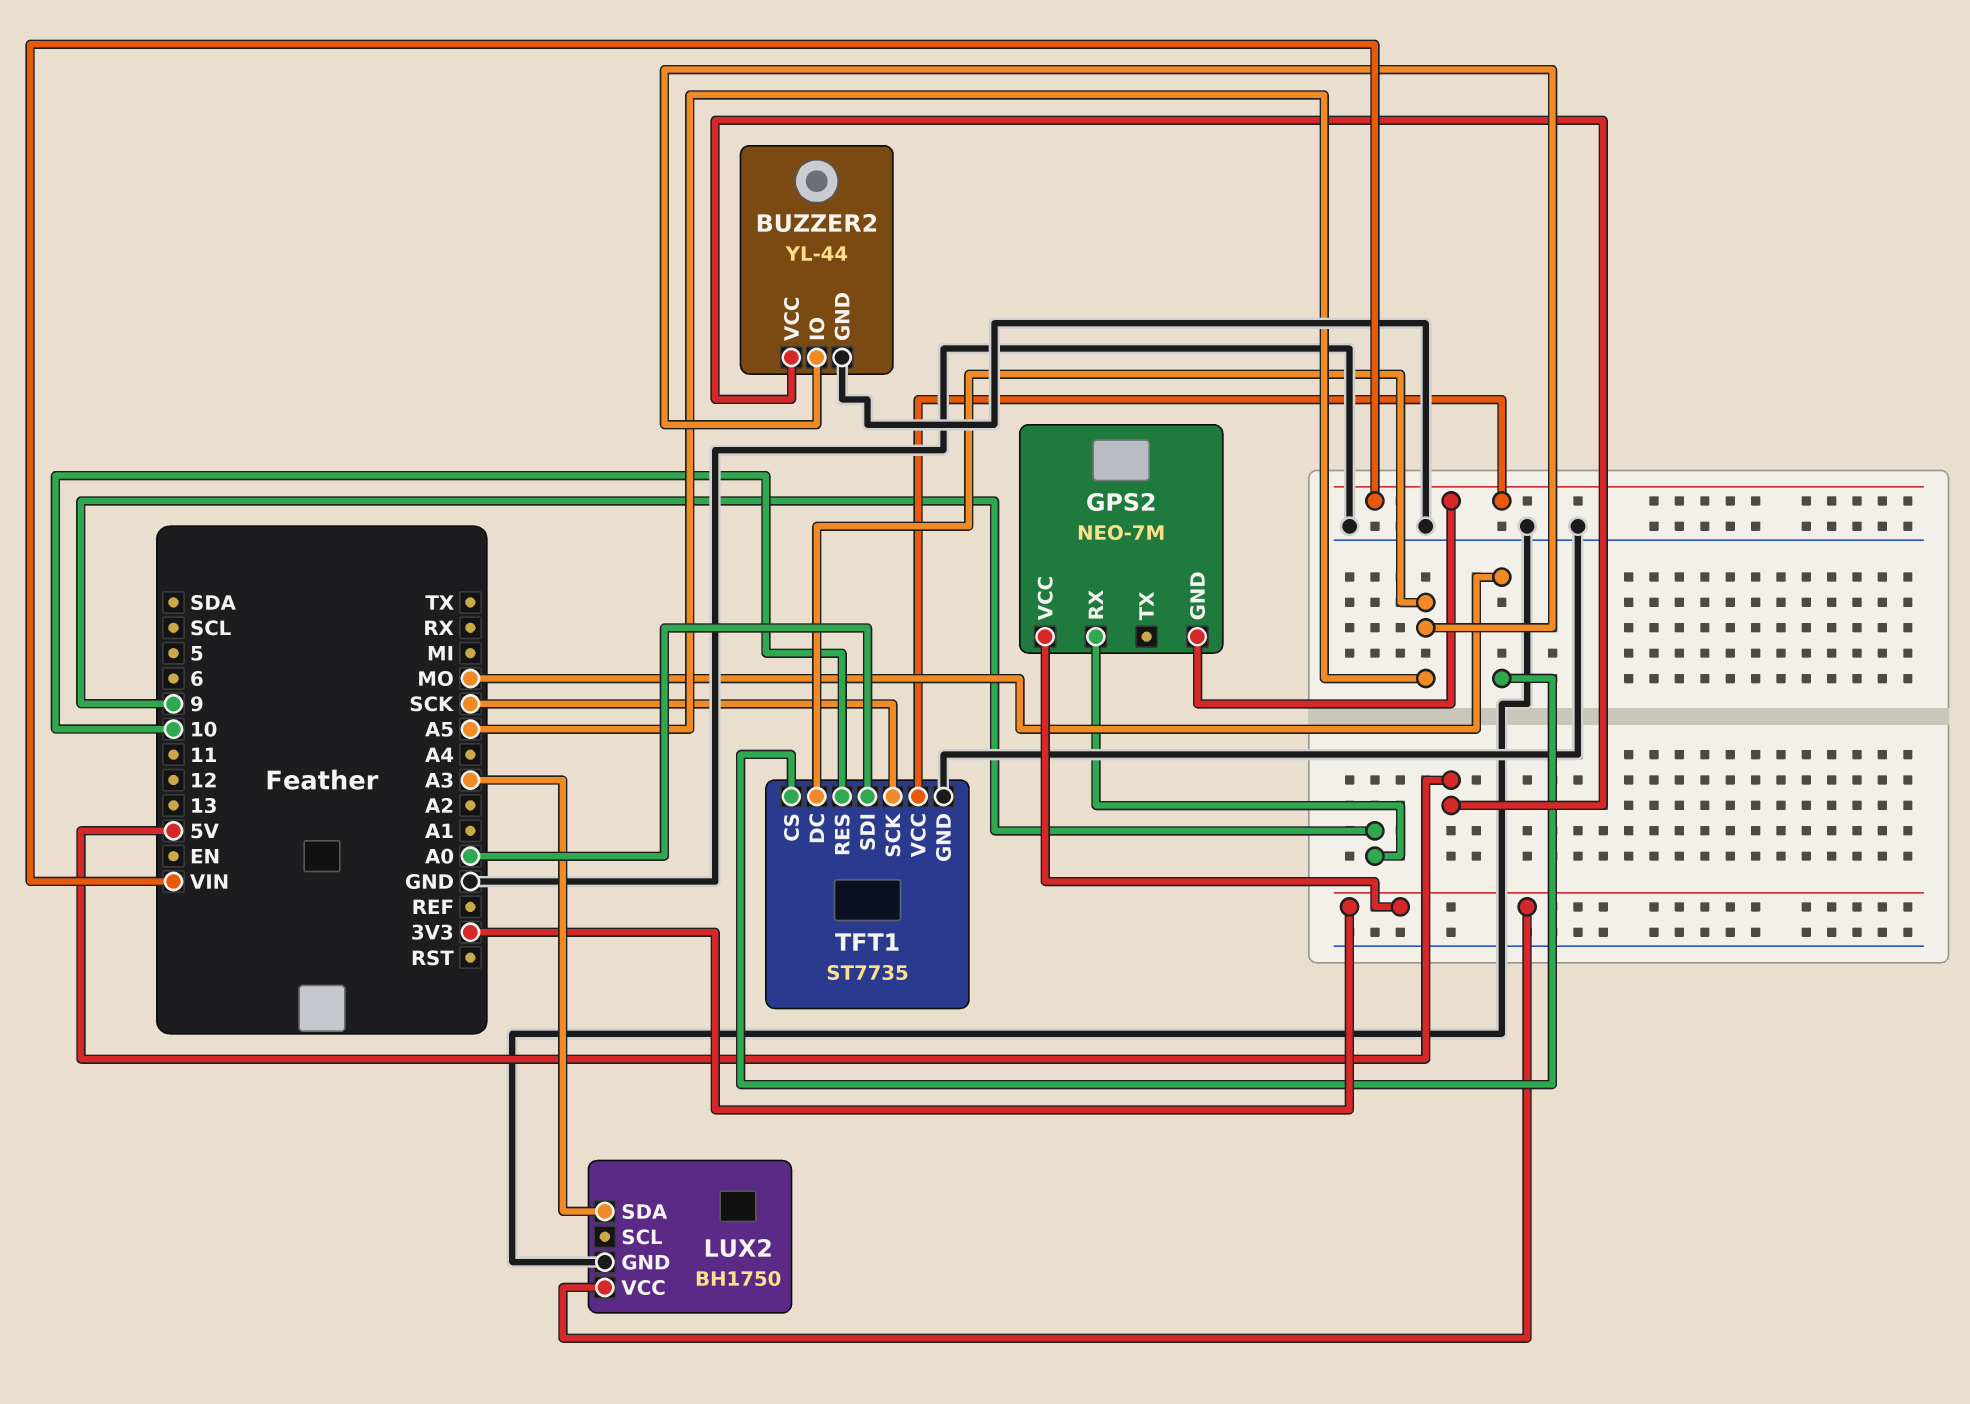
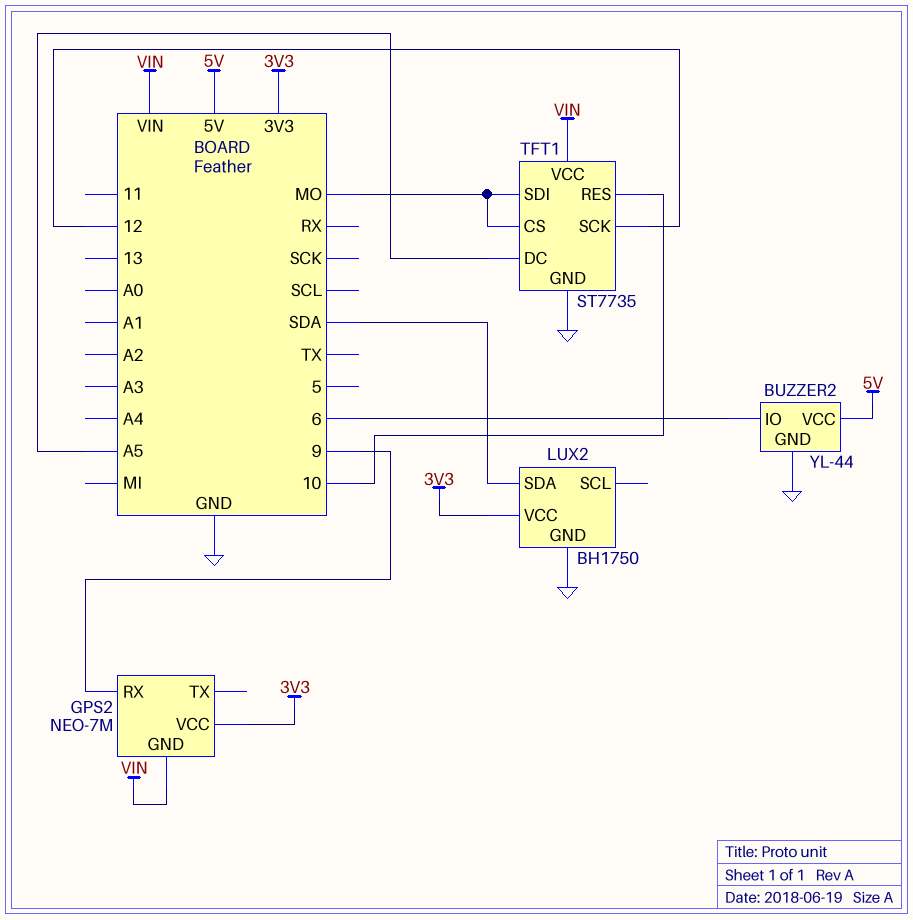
BUZZER2 pin IO: A5 -> 6
LUX2 pin SDA: A3 -> SDA
TFT1 pin SCK: SCK -> 12
TFT1 pin SDI: A0 -> MO

